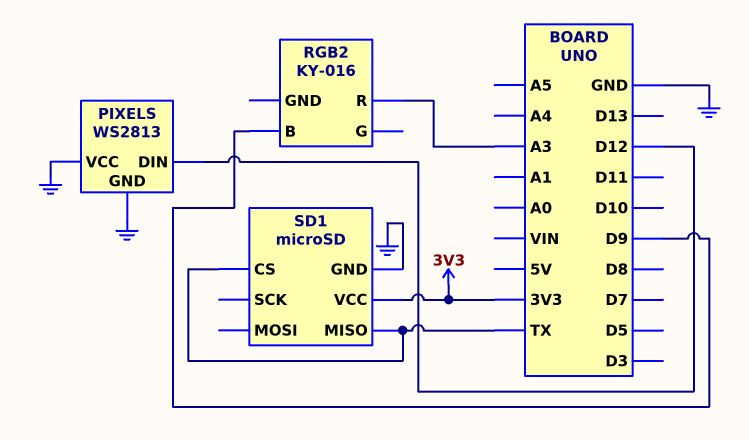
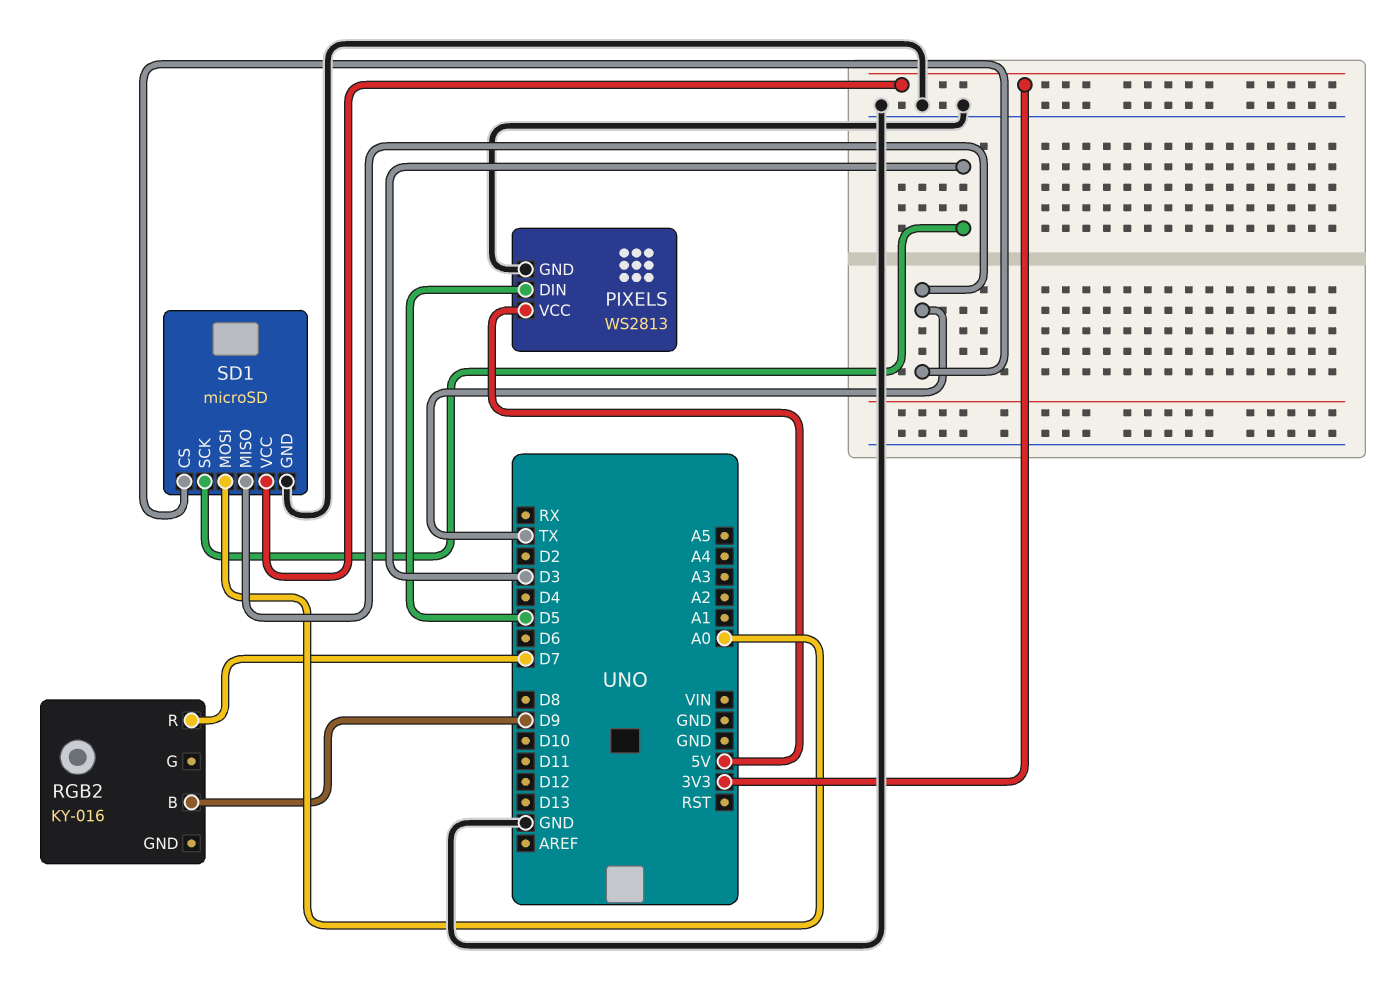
PIXELS pin DIN: D12 -> D5
PIXELS pin VCC: GND -> 5V
RGB2 pin R: A3 -> D7
SD1 pin MOSI: none -> A0
SD1 pin SCK: none -> D3

